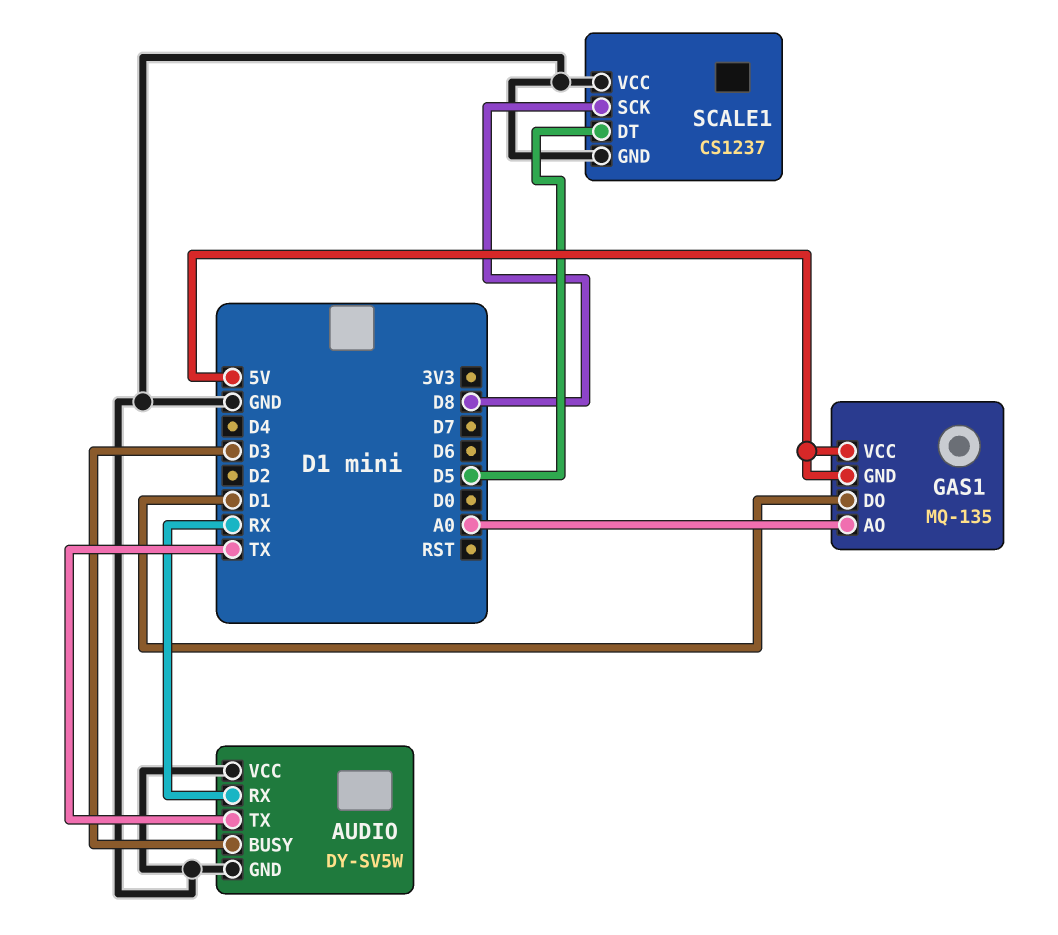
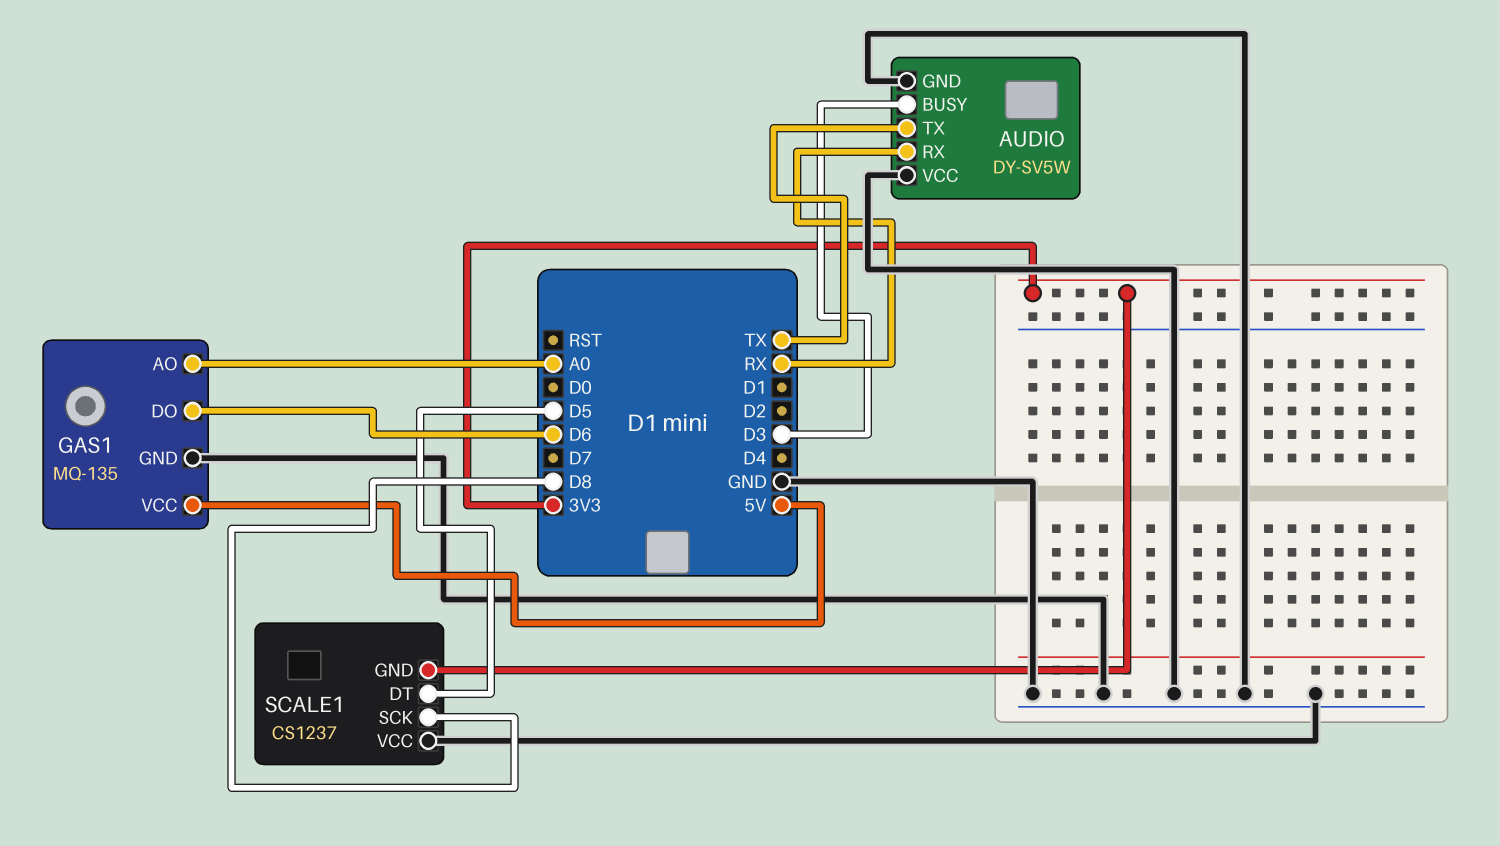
GAS1 pin DO: D1 -> D6
GAS1 pin GND: 5V -> GND
SCALE1 pin GND: GND -> 3V3

